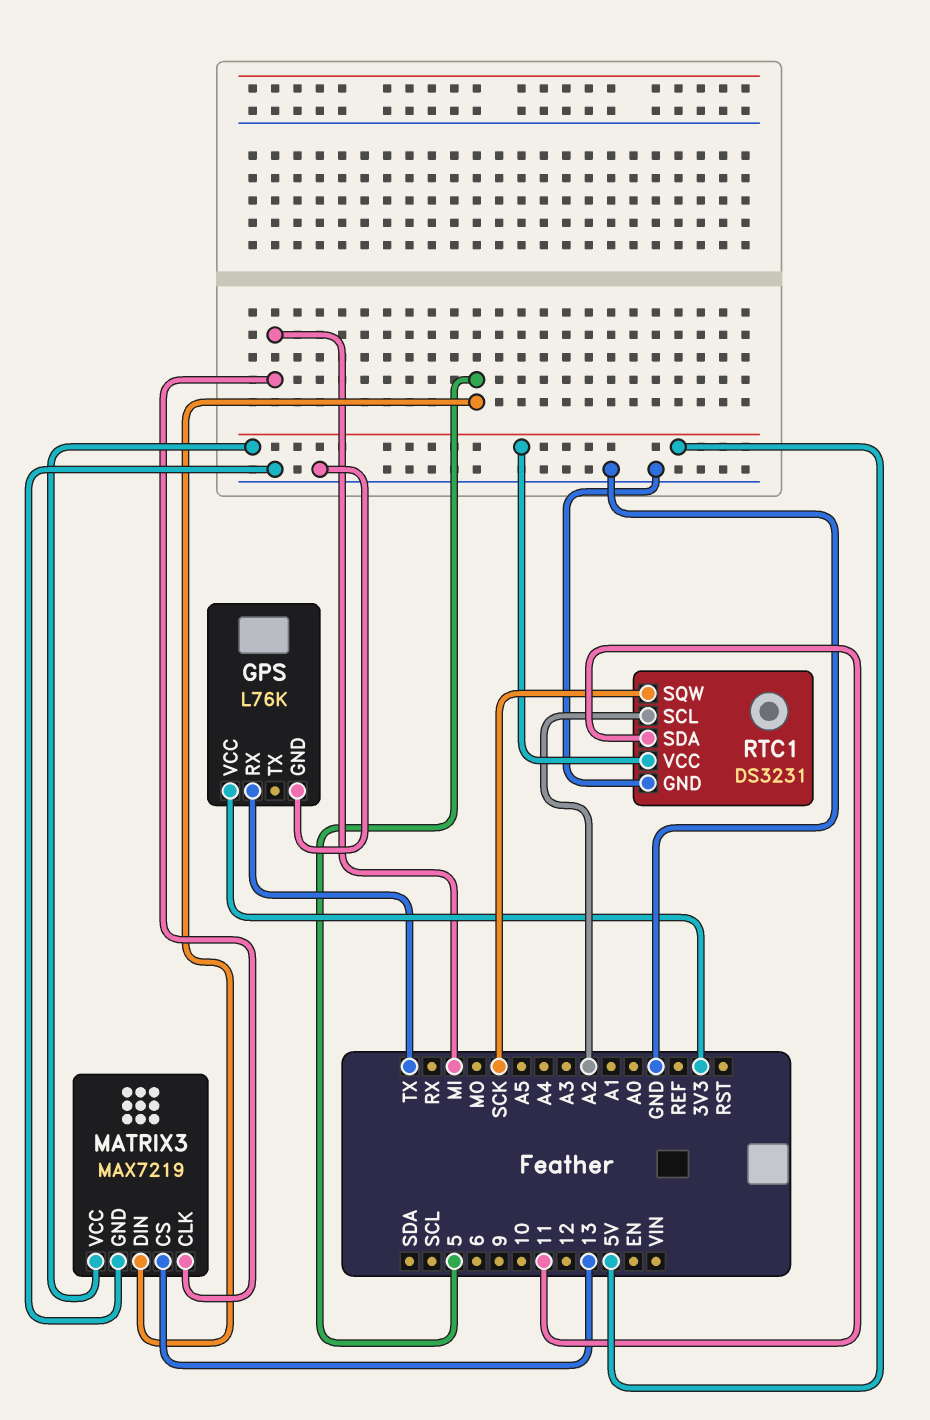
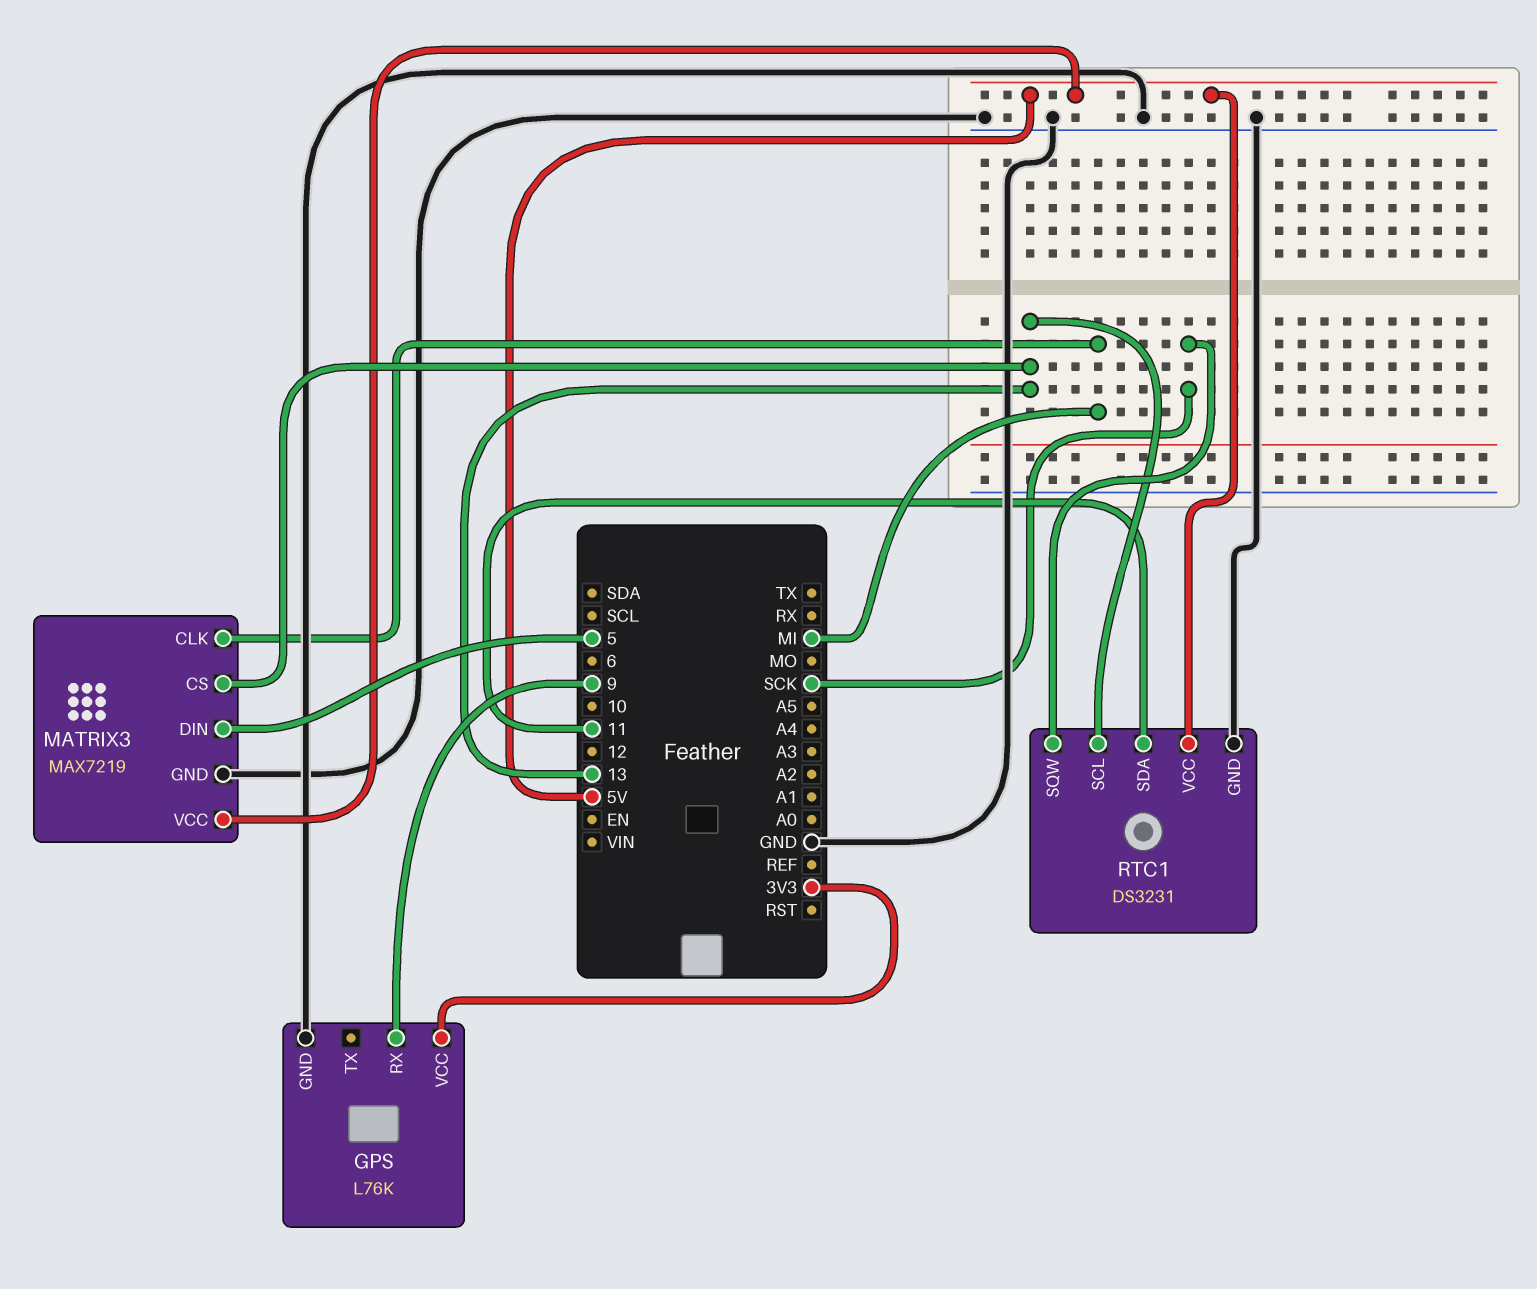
GPS pin RX: TX -> 9
RTC1 pin SCL: A2 -> 13

